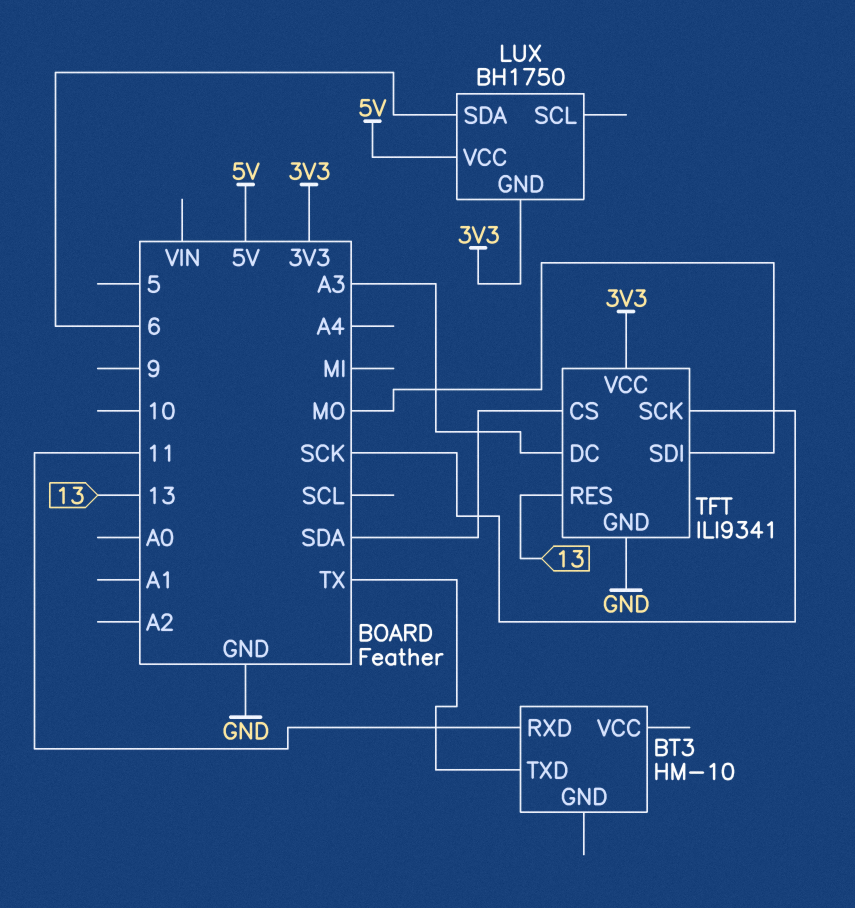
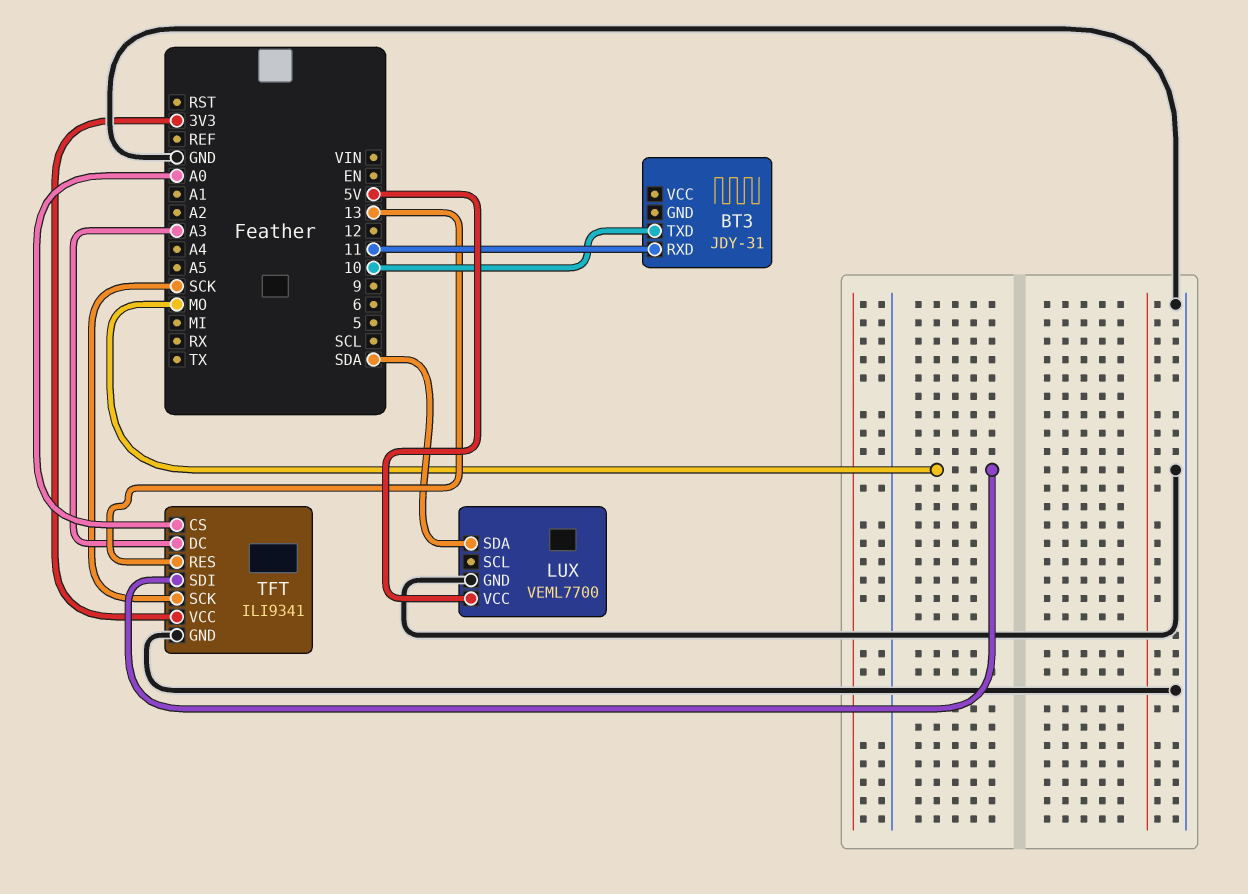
BT3: HM-10 -> JDY-31
BT3 pin TXD: TX -> 10
LUX: BH1750 -> VEML7700
LUX pin GND: 3V3 -> GND
LUX pin SDA: 6 -> SDA
TFT pin CS: SDA -> A0

